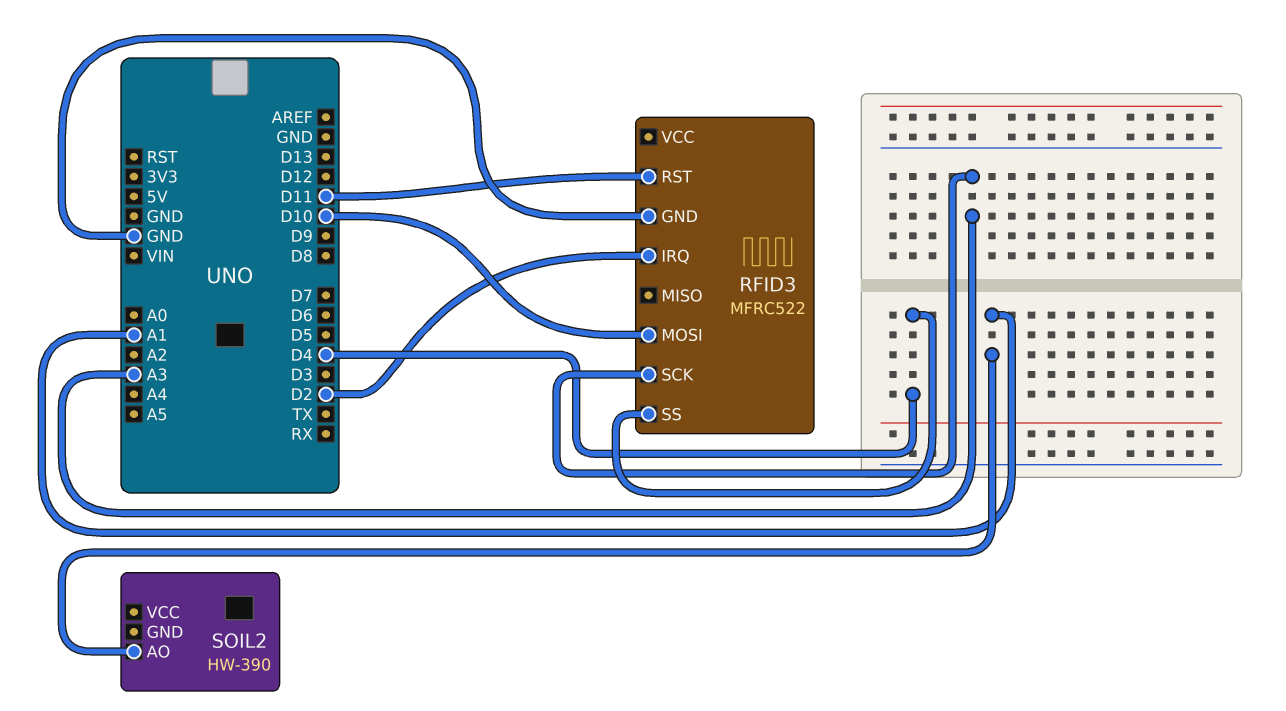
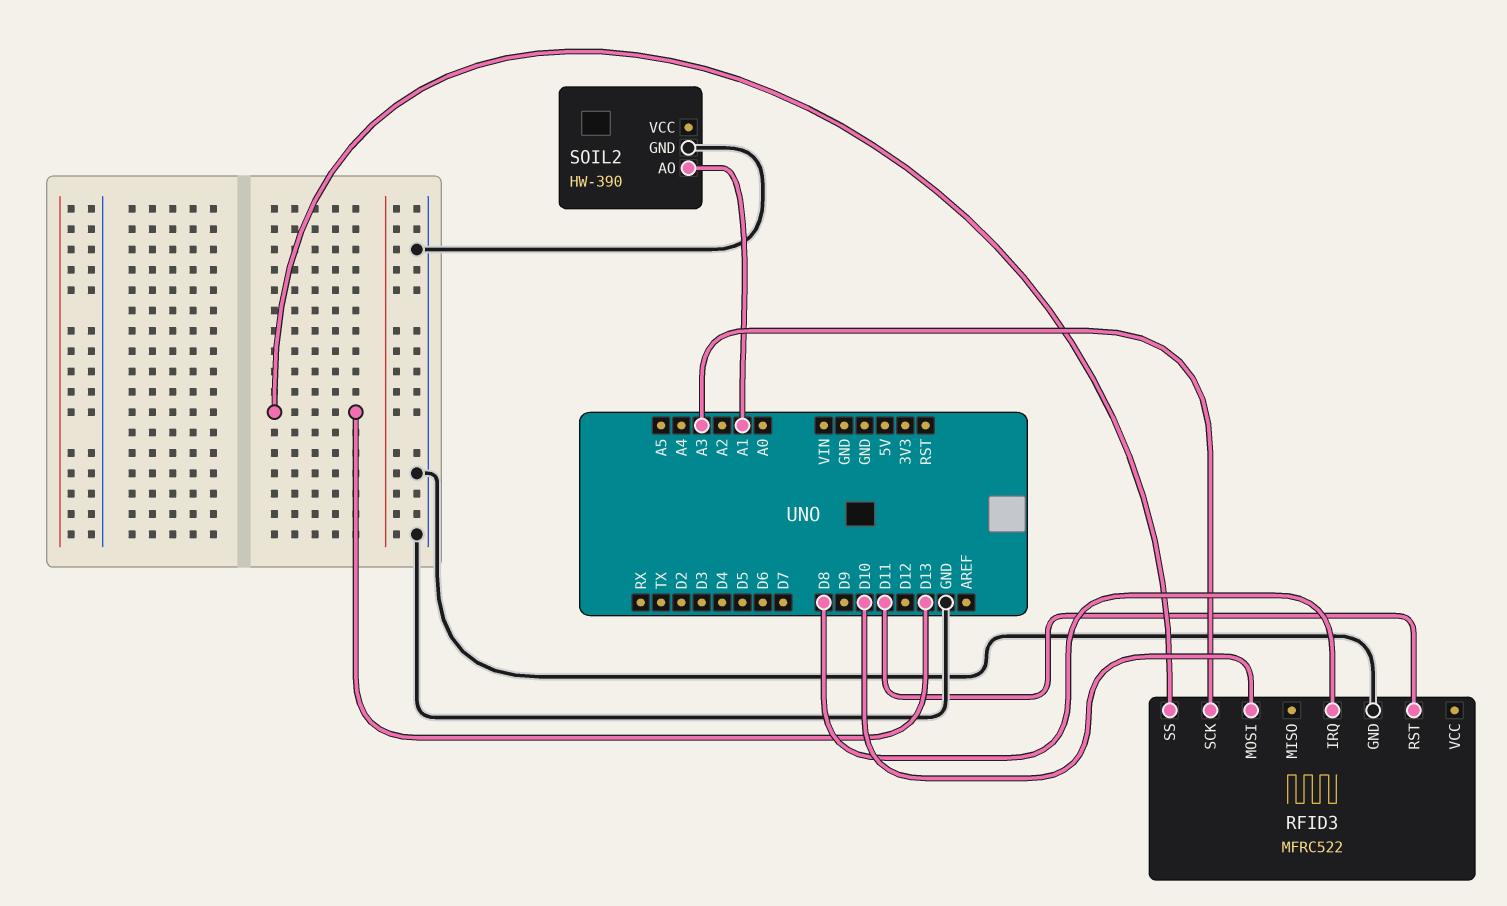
RFID3 pin IRQ: D2 -> D8
RFID3 pin SS: D4 -> D13
SOIL2 pin GND: none -> GND

